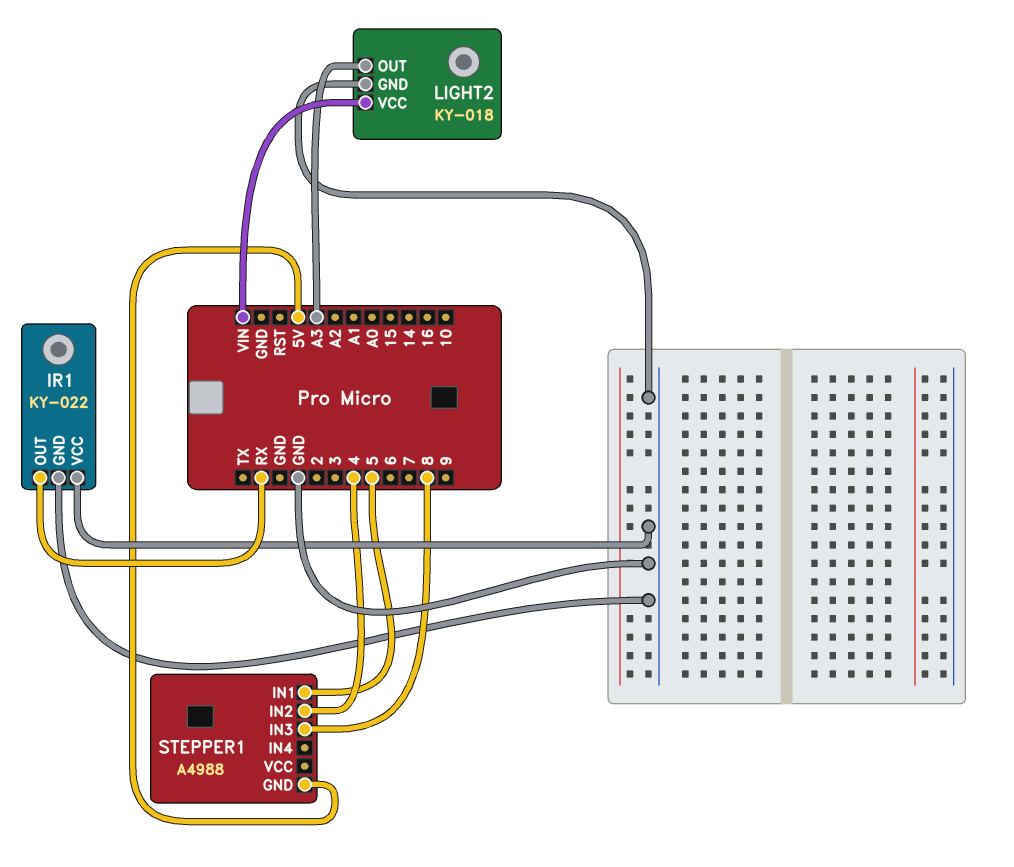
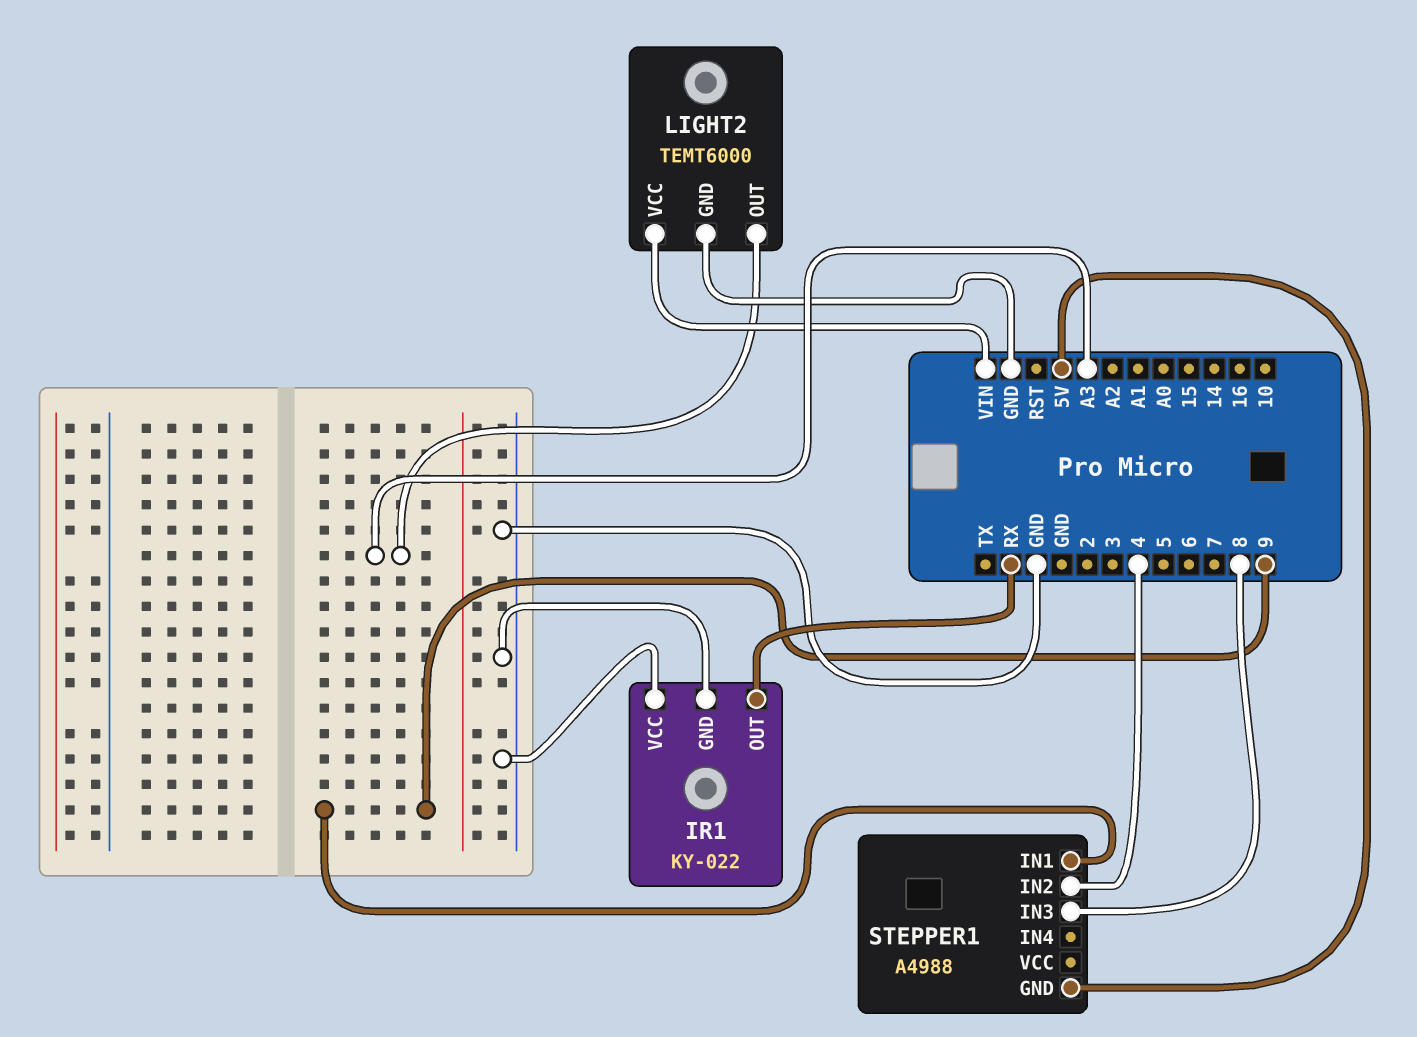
LIGHT2: KY-018 -> TEMT6000
STEPPER1 pin IN1: 5 -> 9

